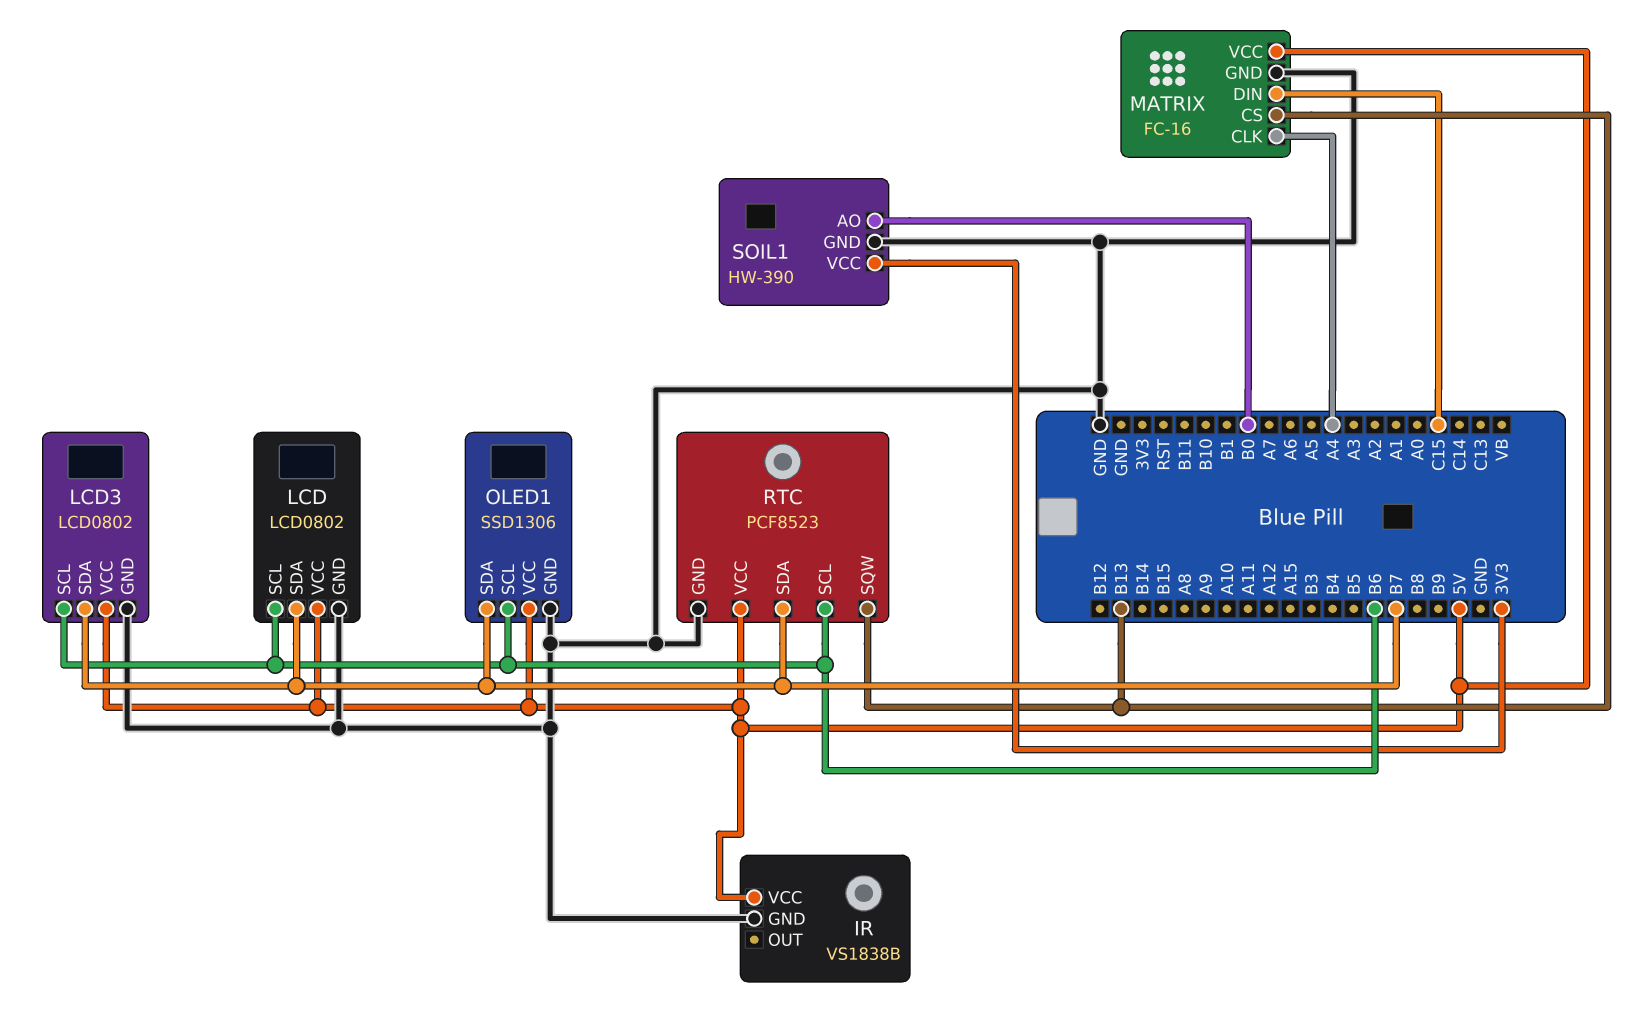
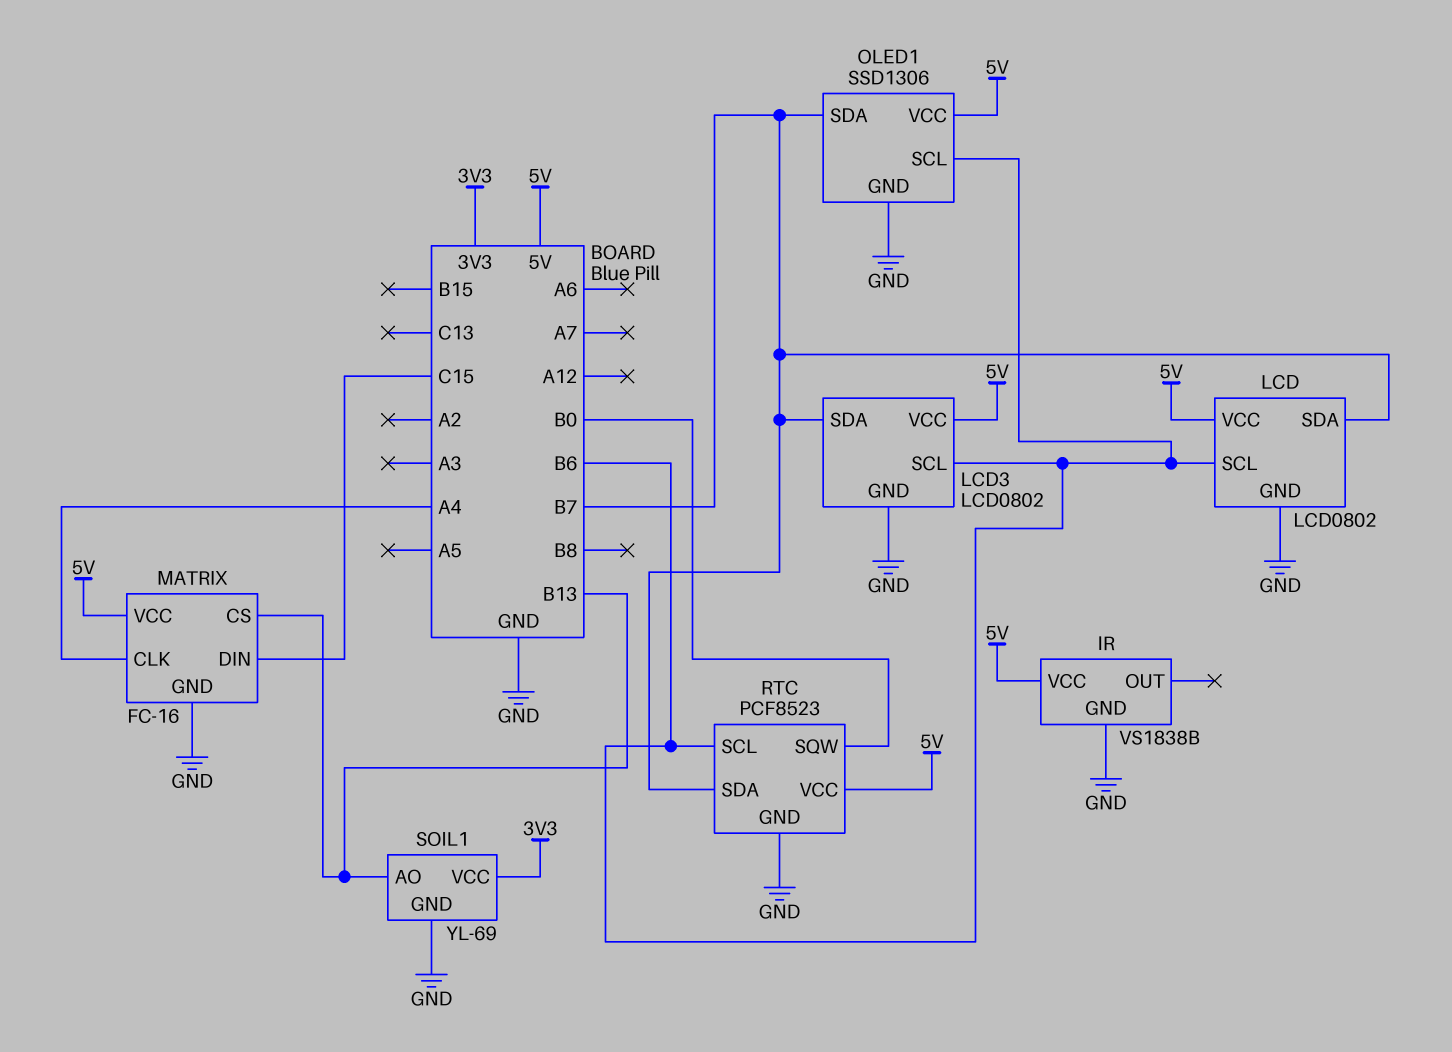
RTC pin SQW: B13 -> B0
SOIL1: HW-390 -> YL-69
SOIL1 pin AO: B0 -> B13

